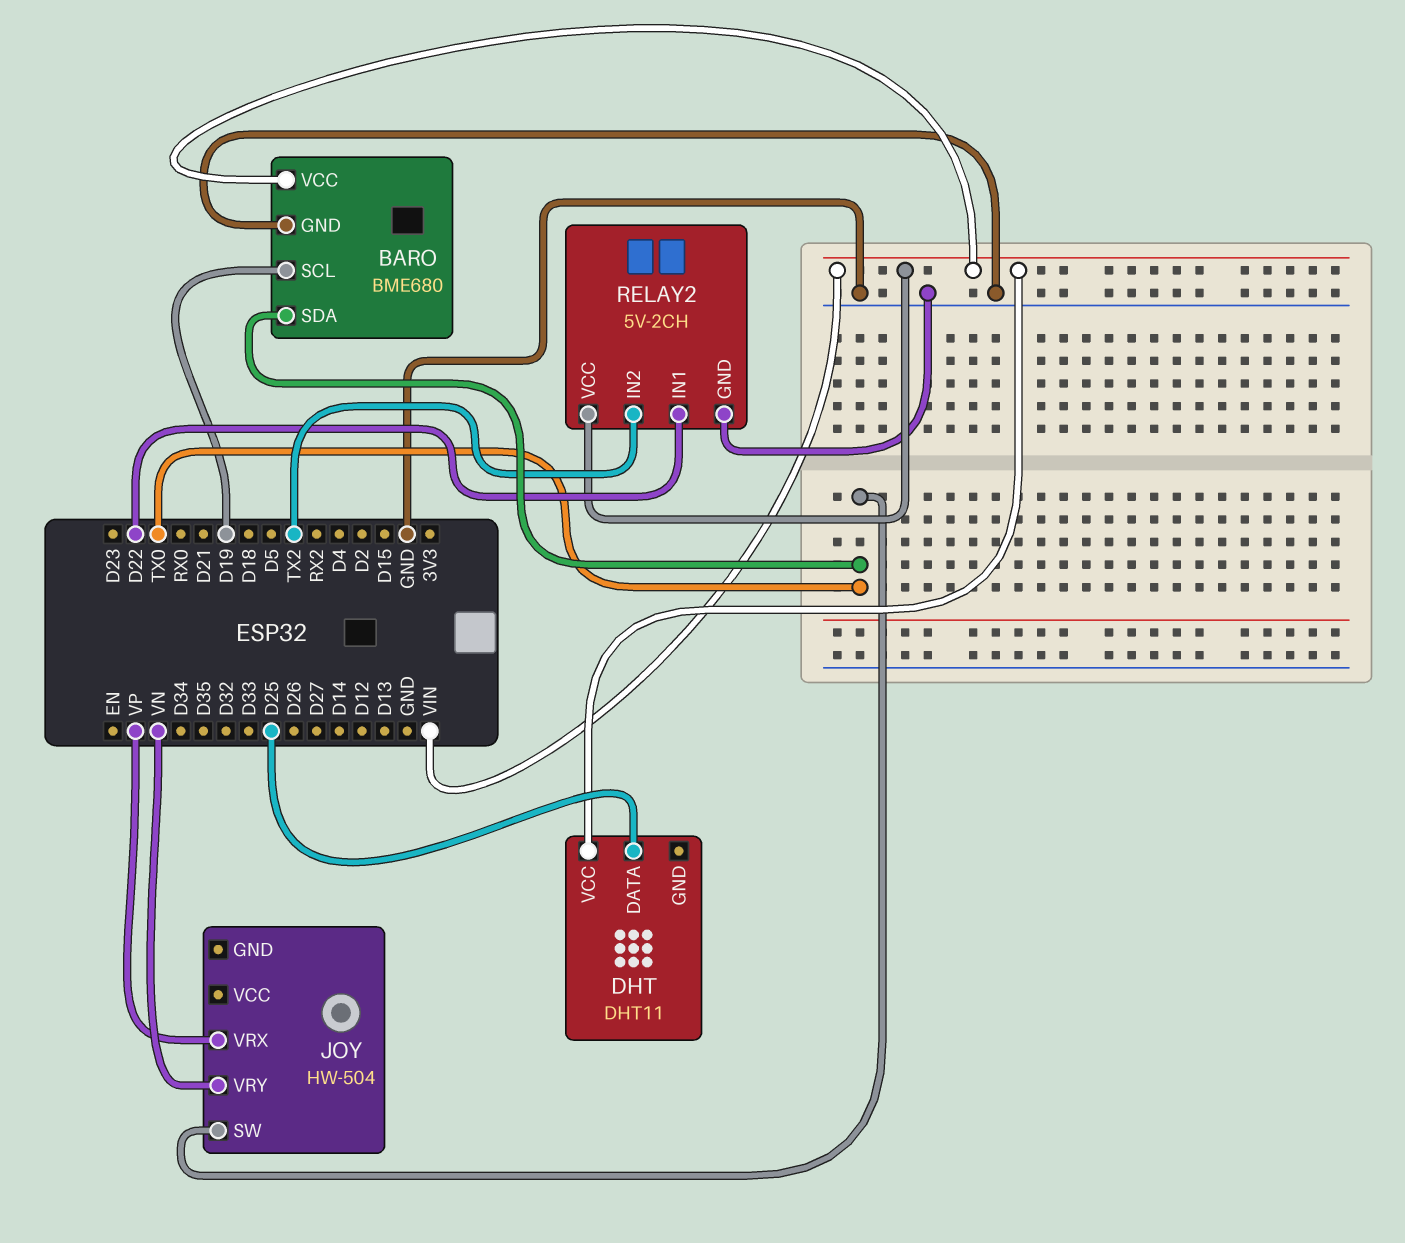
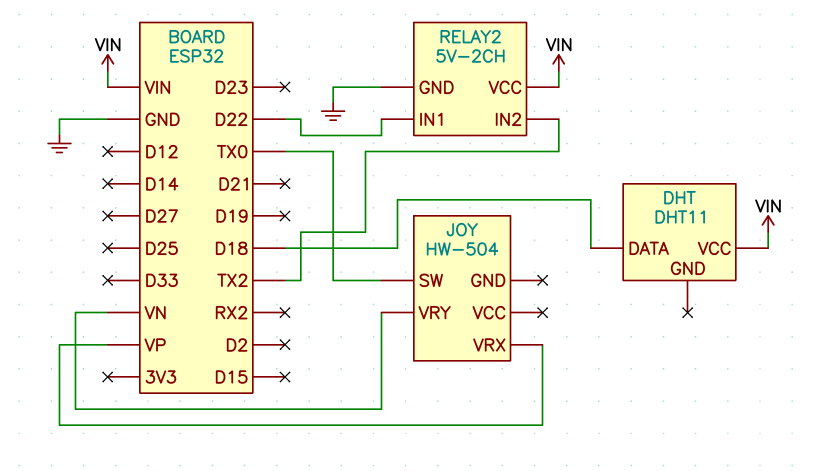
BARO: BME680 -> none
BARO pin GND: GND -> none
BARO pin SCL: D19 -> none
BARO pin SDA: TX0 -> none
BARO pin VCC: VIN -> none
DHT pin DATA: D25 -> D18

